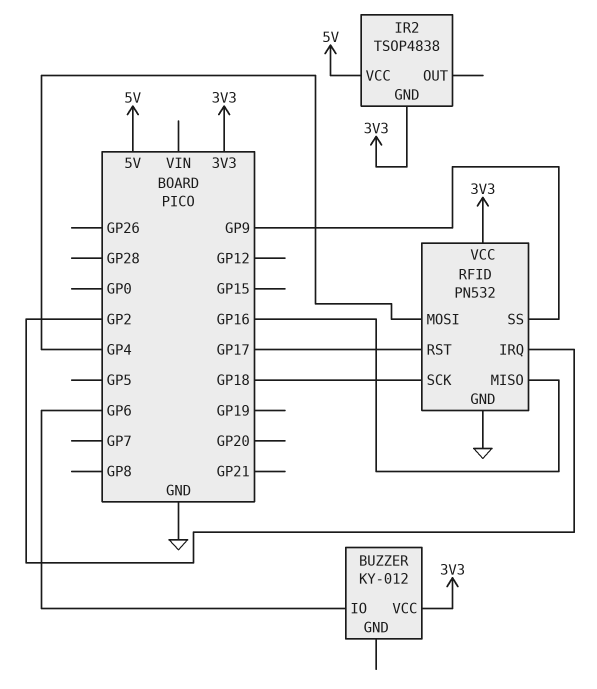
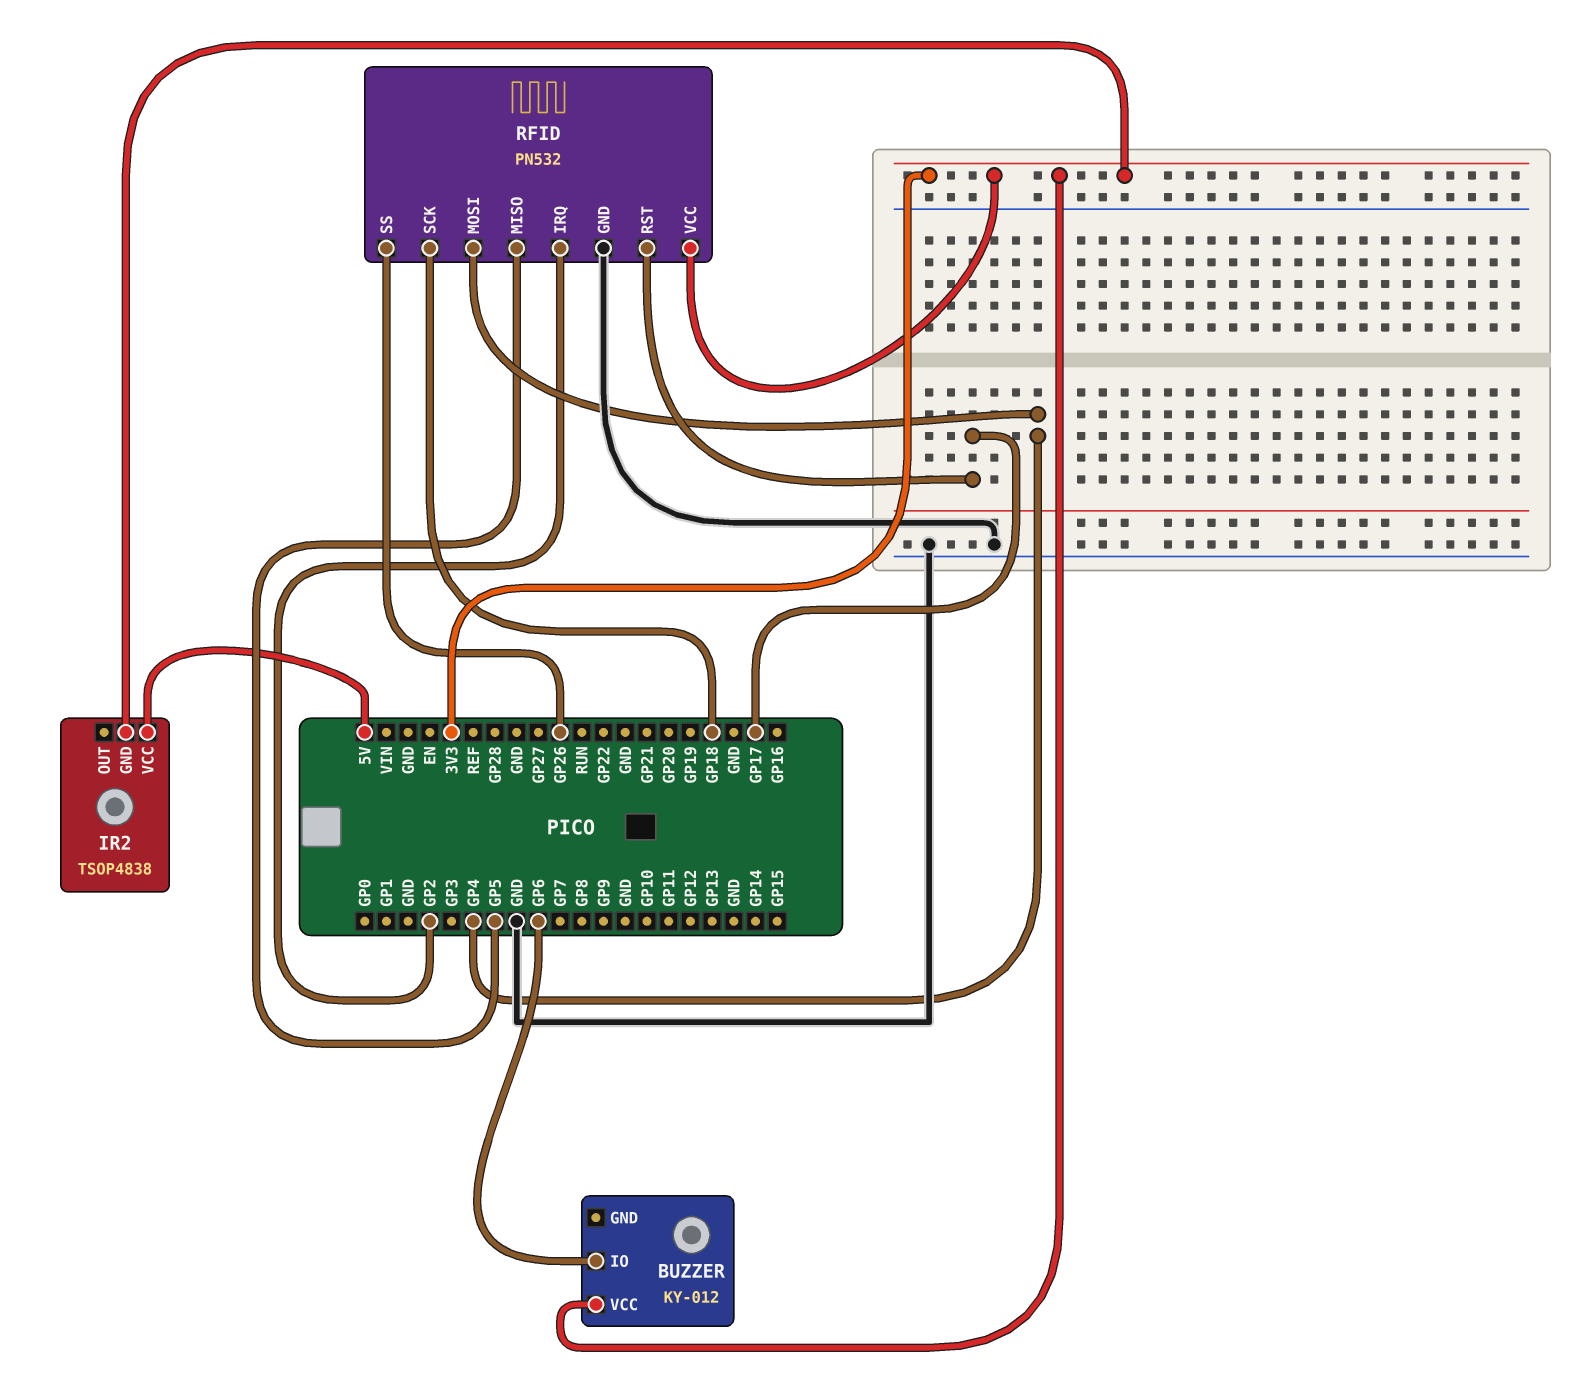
RFID pin MISO: GP16 -> GP5
RFID pin SS: GP9 -> GP26

